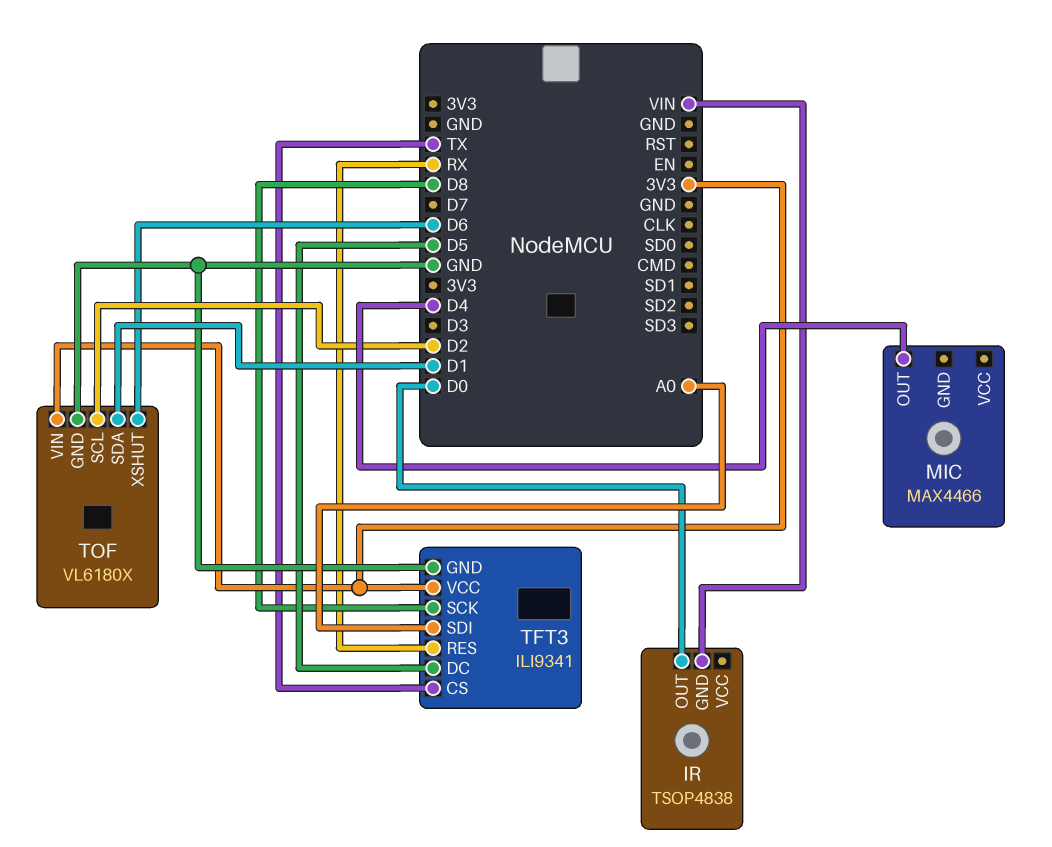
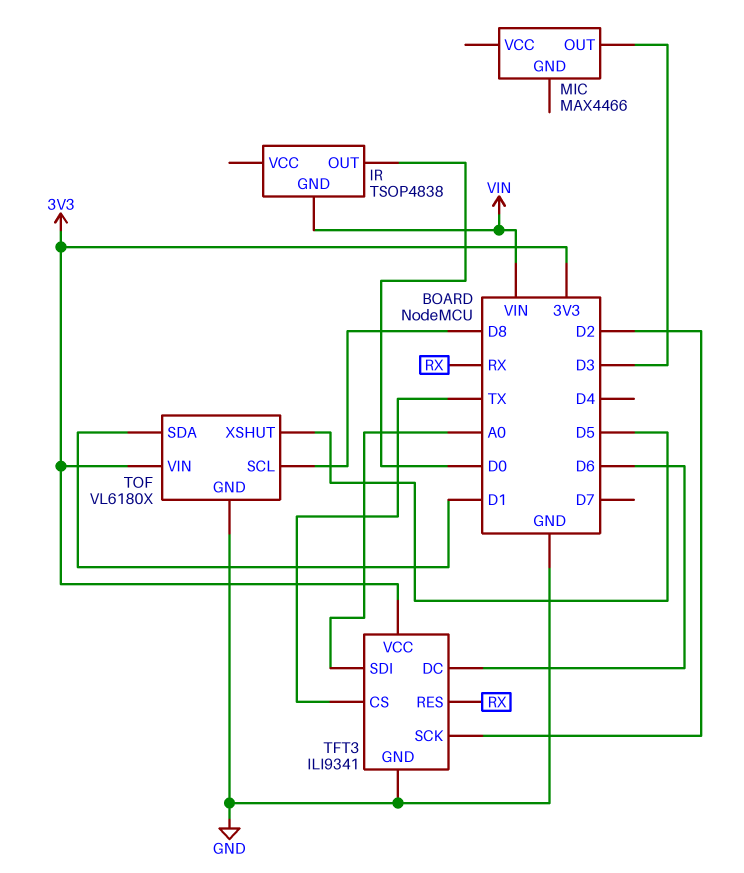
MIC pin OUT: D4 -> D3
TFT3 pin DC: D5 -> D6
TFT3 pin SCK: D8 -> D2
TOF pin SCL: D2 -> D8
TOF pin XSHUT: D6 -> D5

